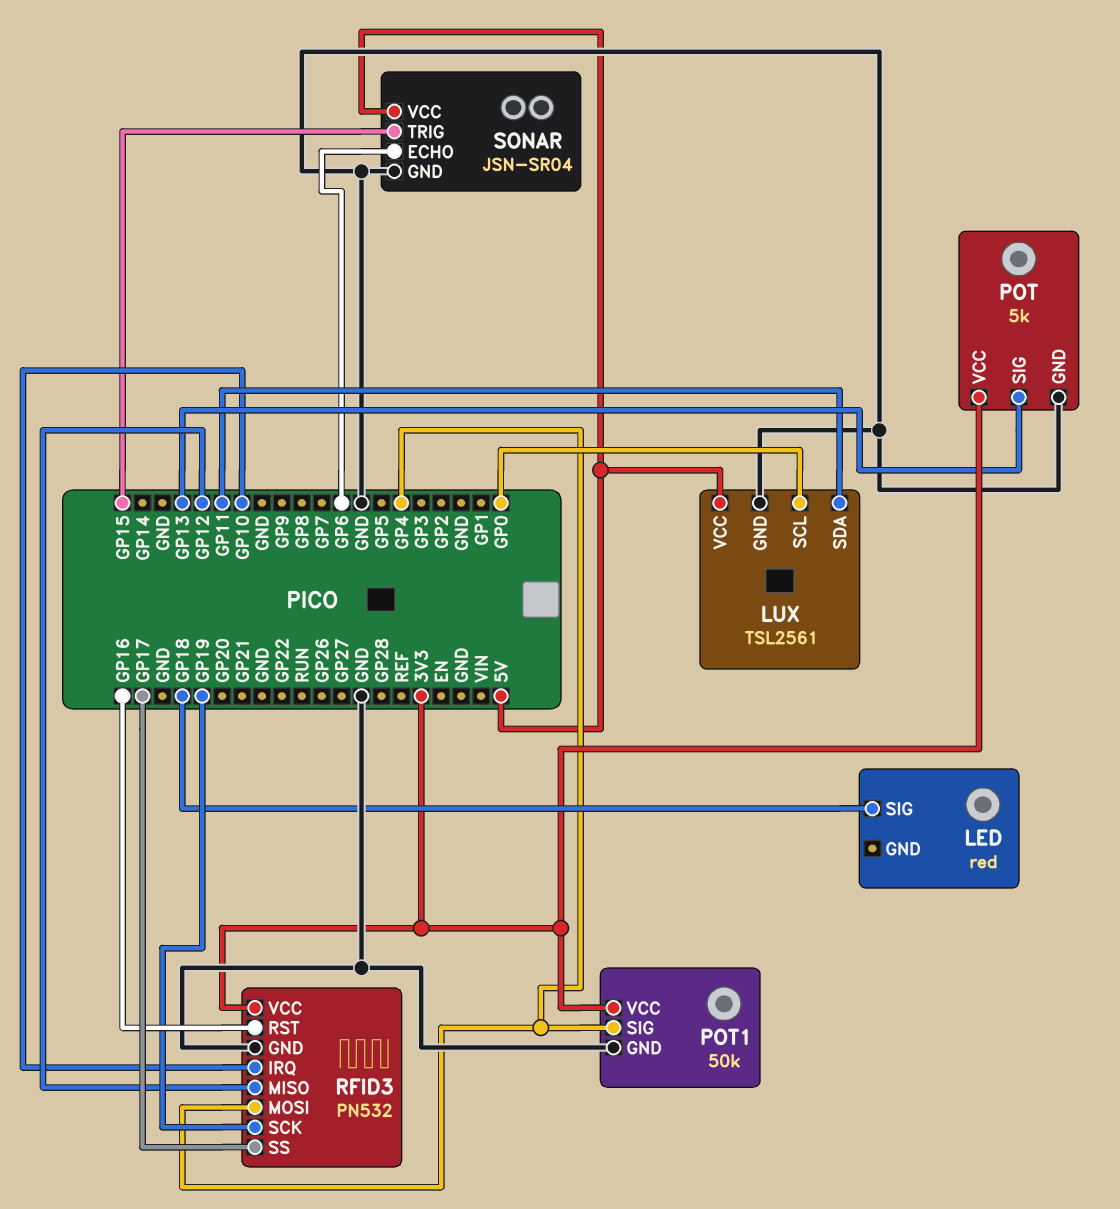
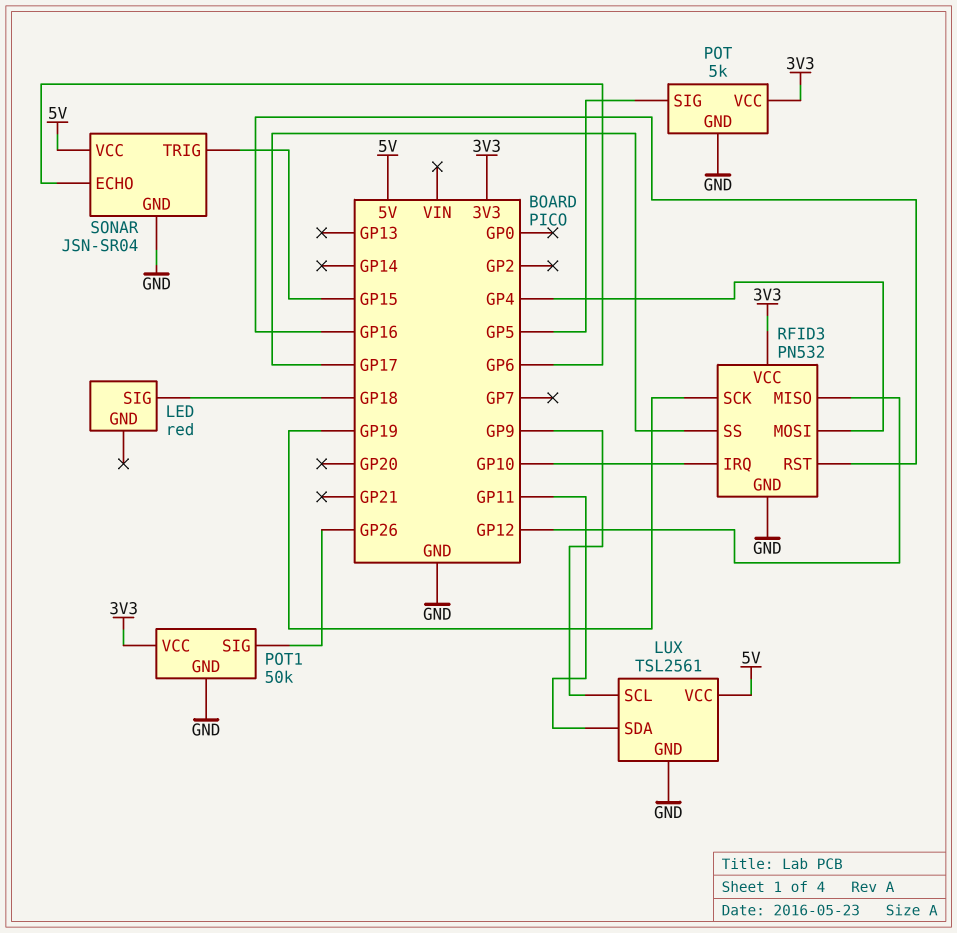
LUX pin SCL: GP0 -> GP9
POT pin SIG: GP13 -> GP5
POT1 pin SIG: GP4 -> GP26

